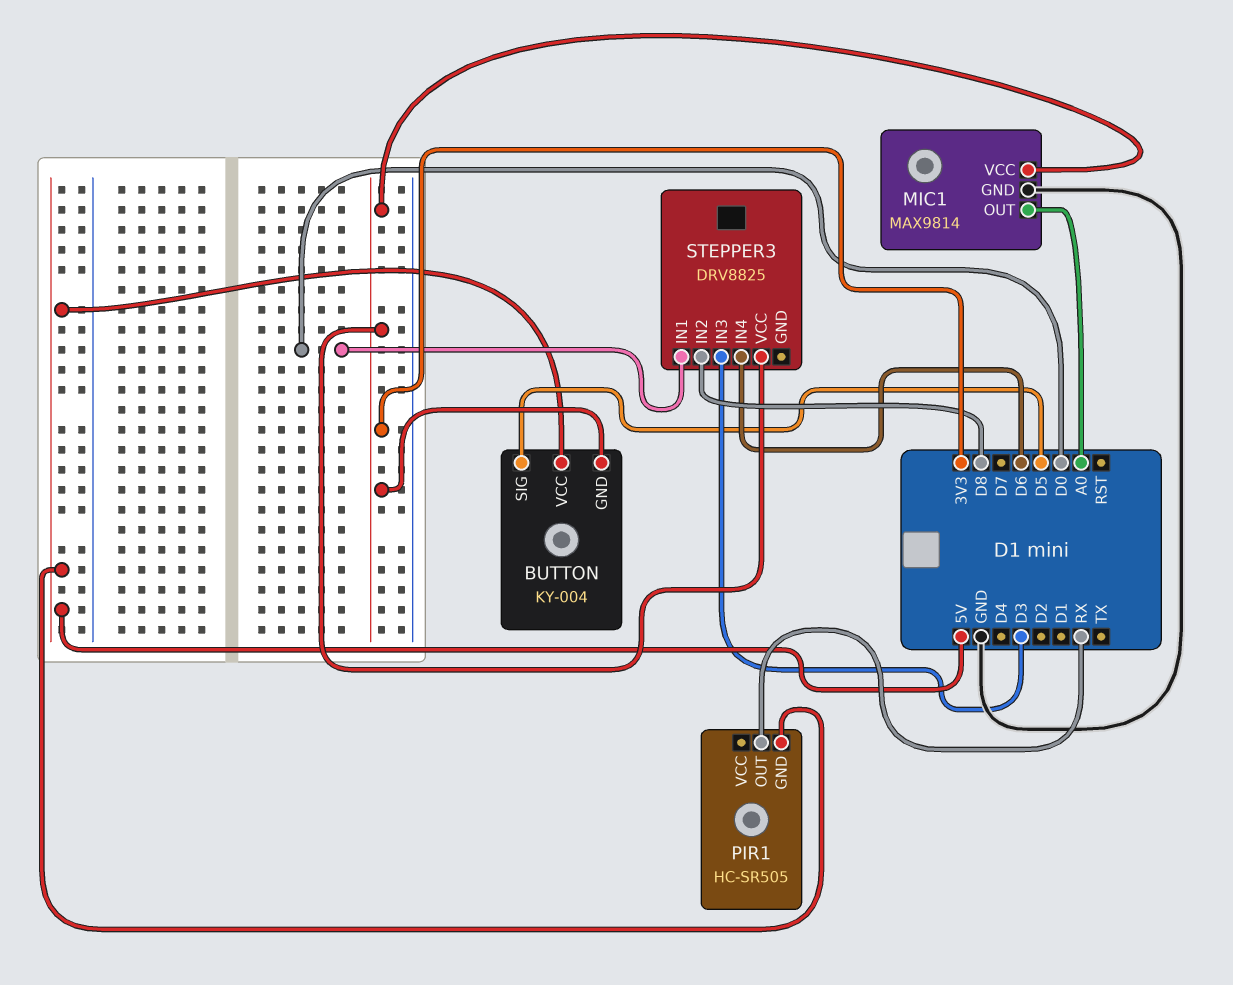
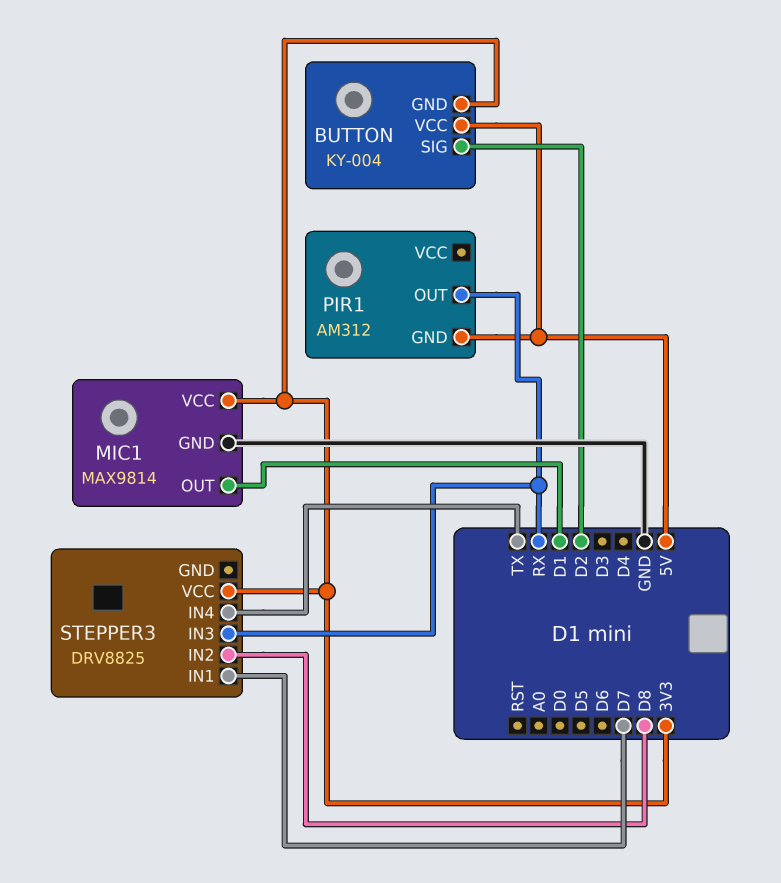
BUTTON pin SIG: D5 -> D2
MIC1 pin OUT: A0 -> D1
PIR1: HC-SR505 -> AM312
STEPPER3 pin IN1: D0 -> D7
STEPPER3 pin IN3: D3 -> RX
STEPPER3 pin IN4: D6 -> TX

